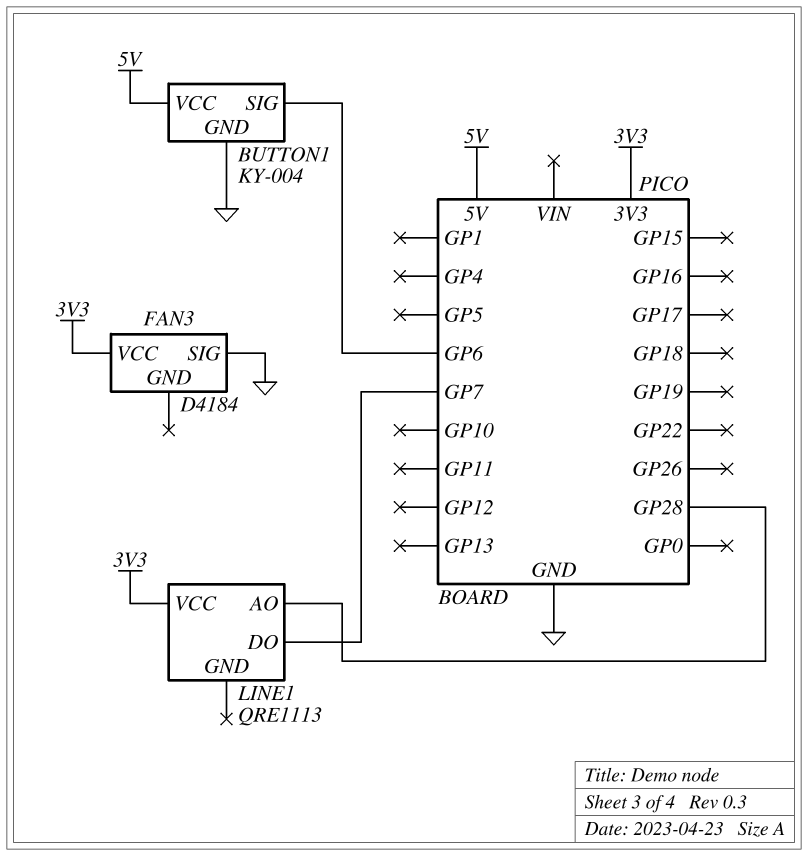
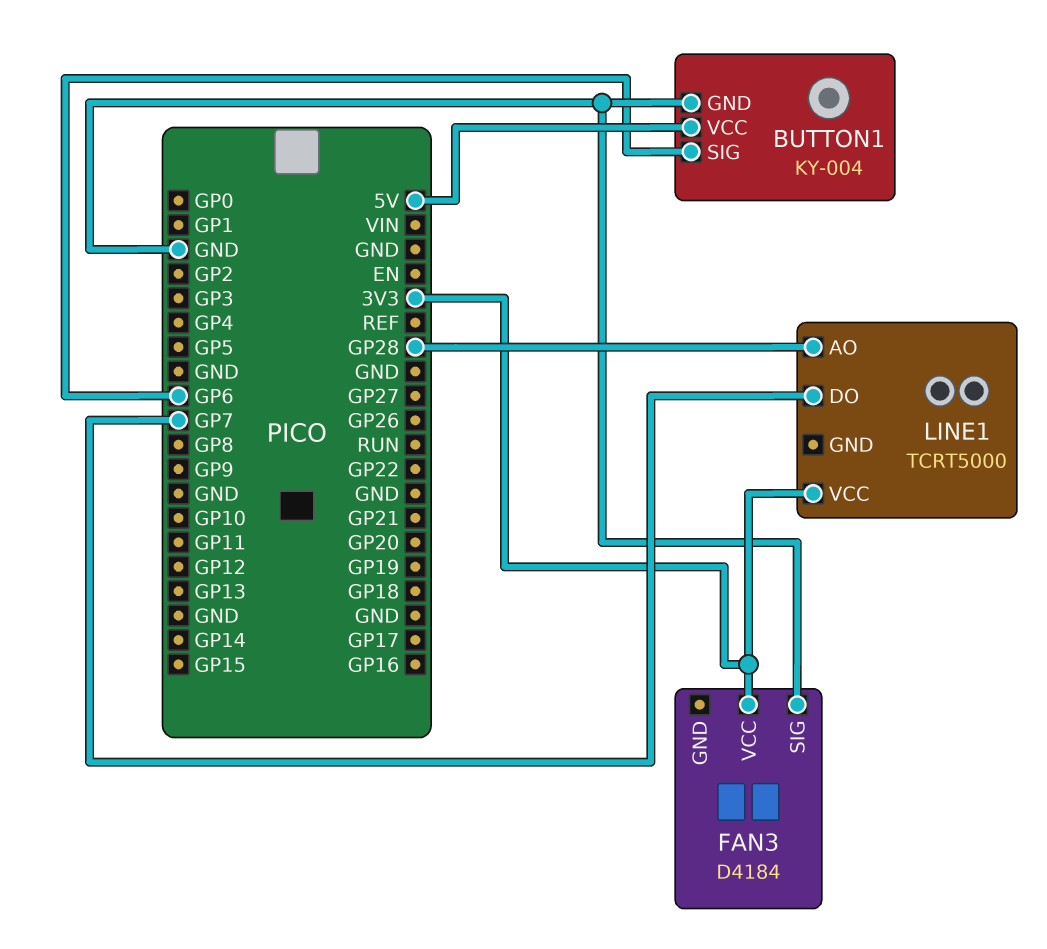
LINE1: QRE1113 -> TCRT5000

